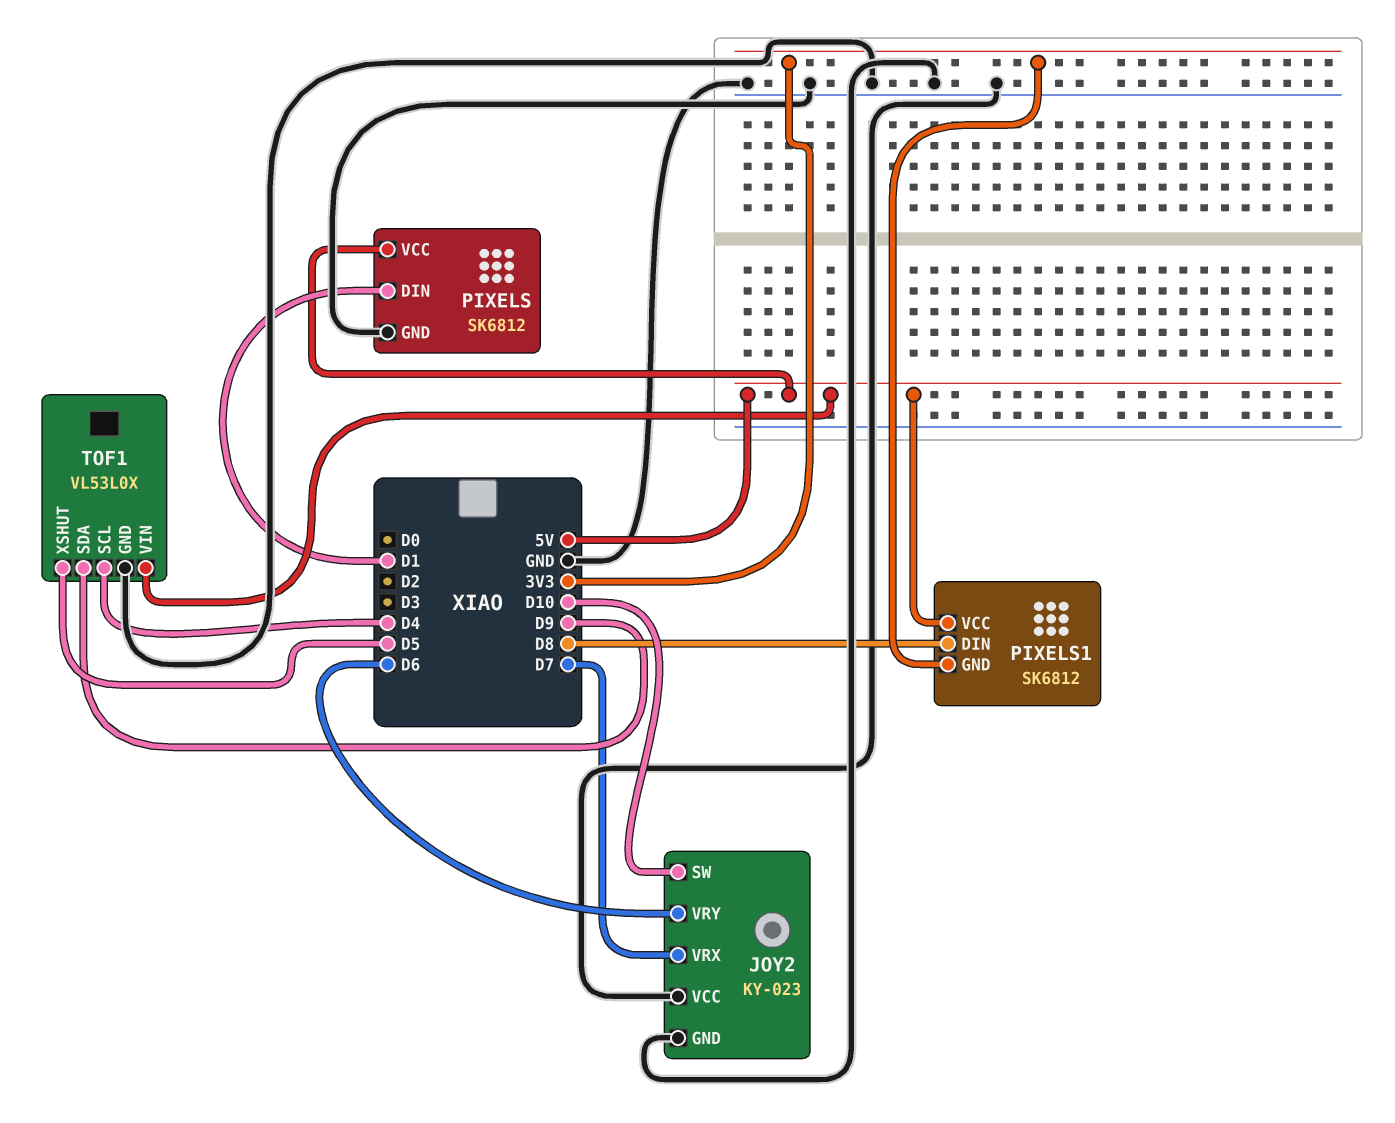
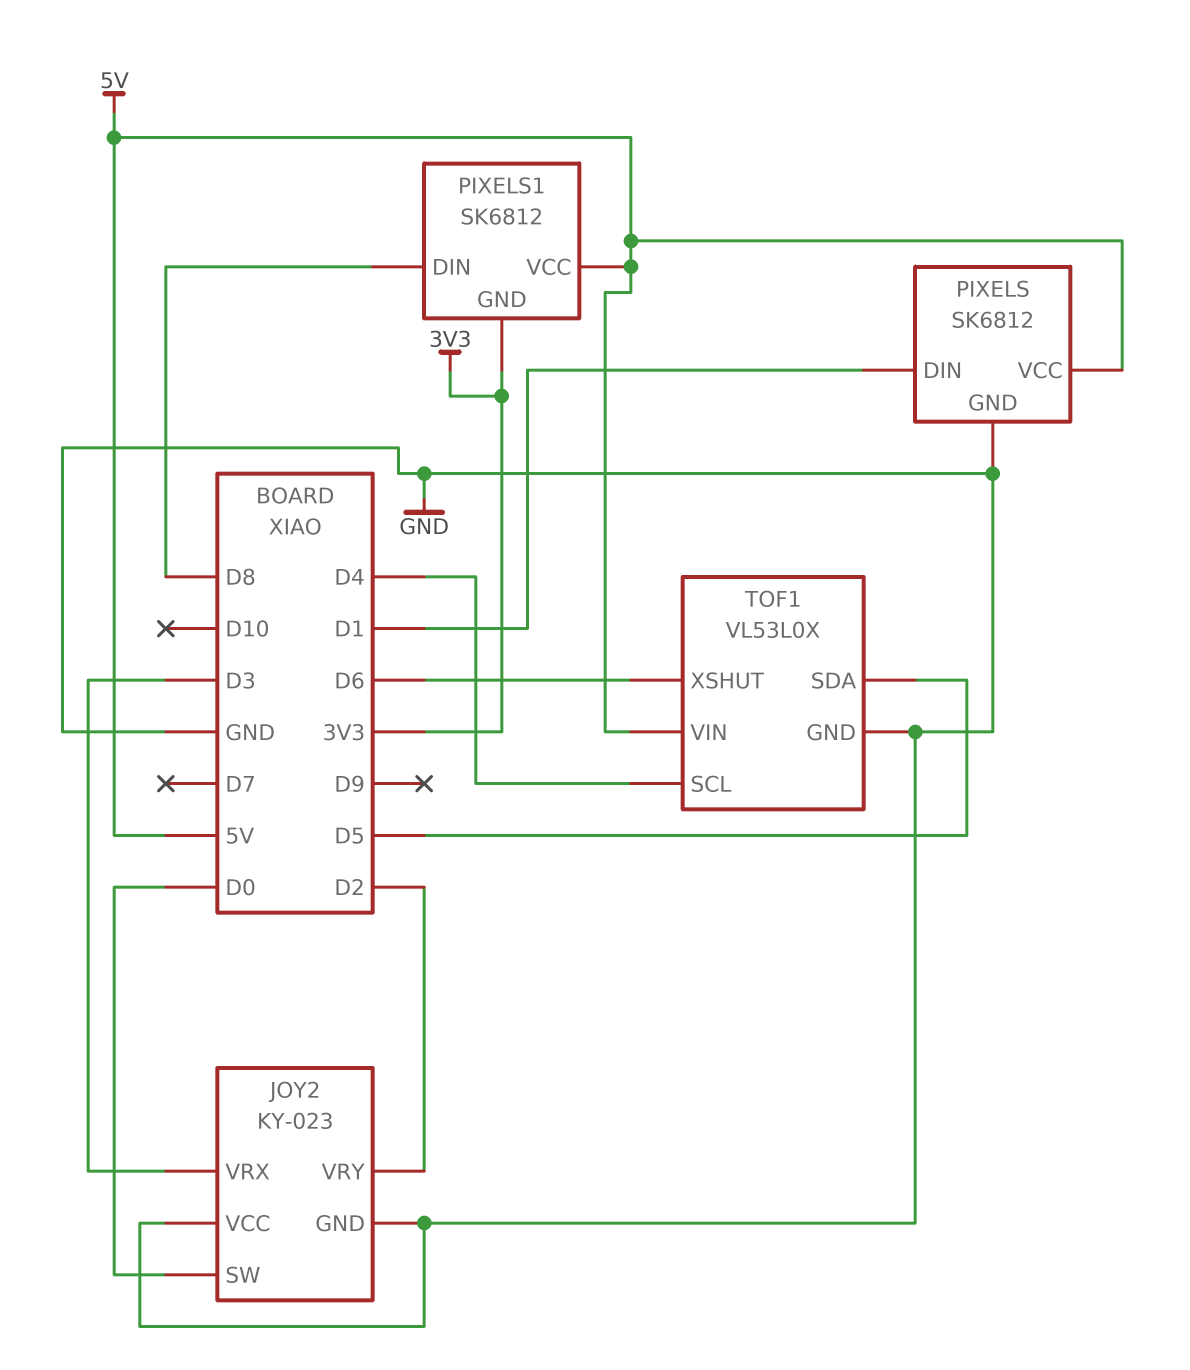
JOY2 pin SW: D10 -> D0
JOY2 pin VRX: D7 -> D3
JOY2 pin VRY: D6 -> D2
TOF1 pin SDA: D9 -> D5
TOF1 pin XSHUT: D5 -> D6

